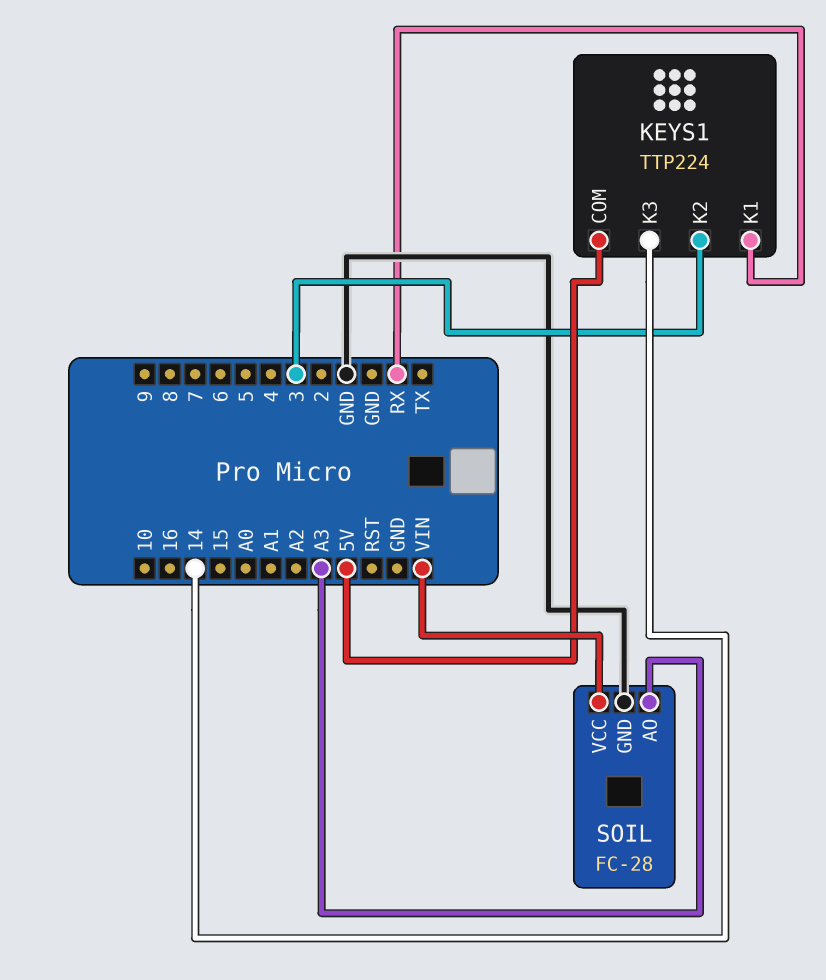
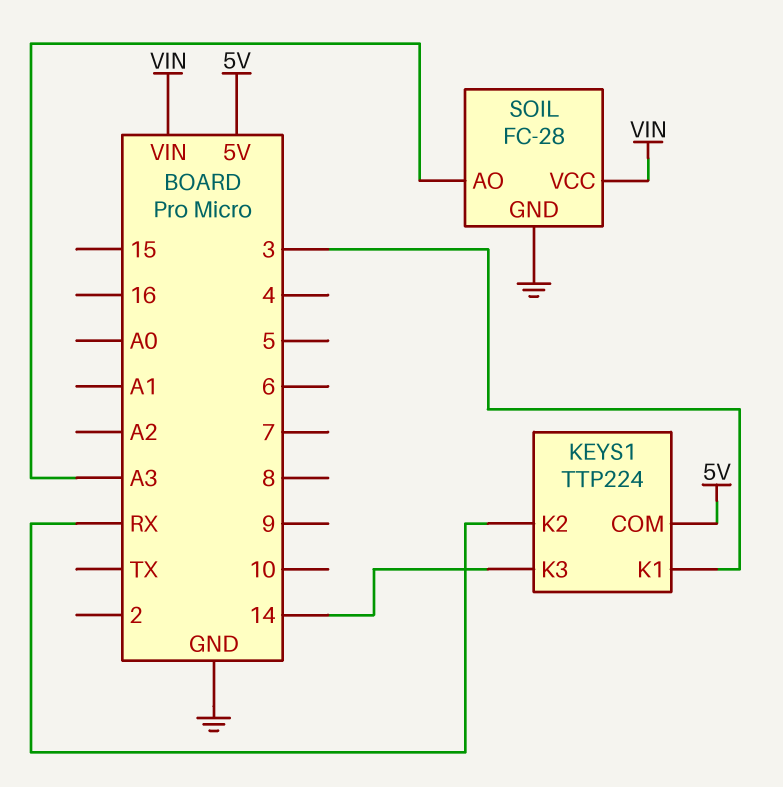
KEYS1 pin K1: RX -> 3
KEYS1 pin K2: 3 -> RX

